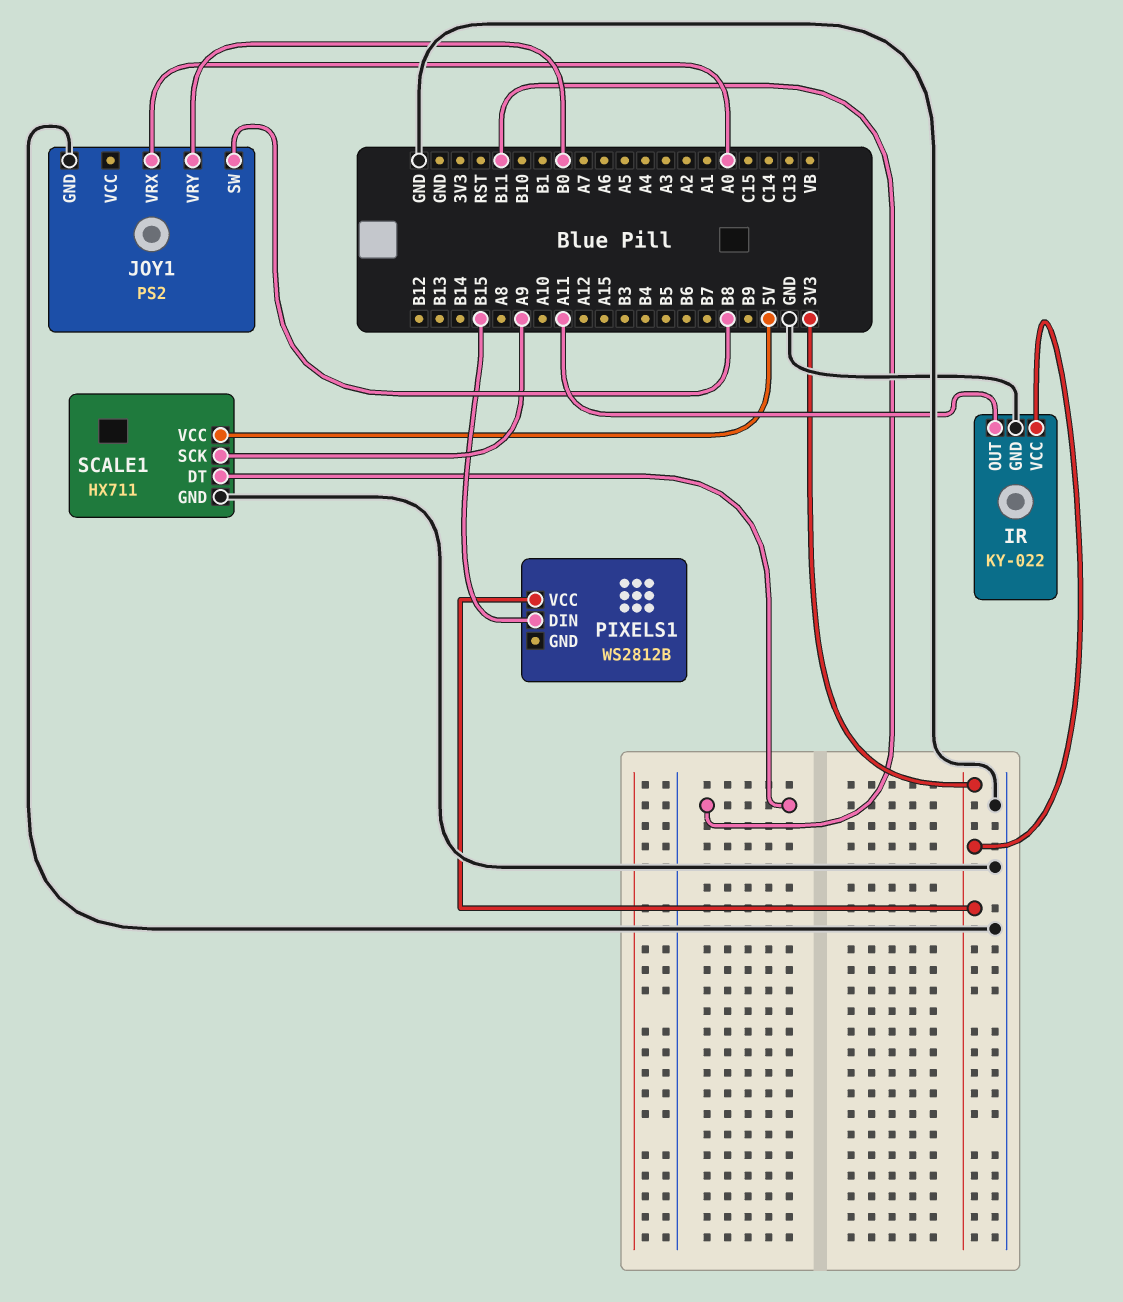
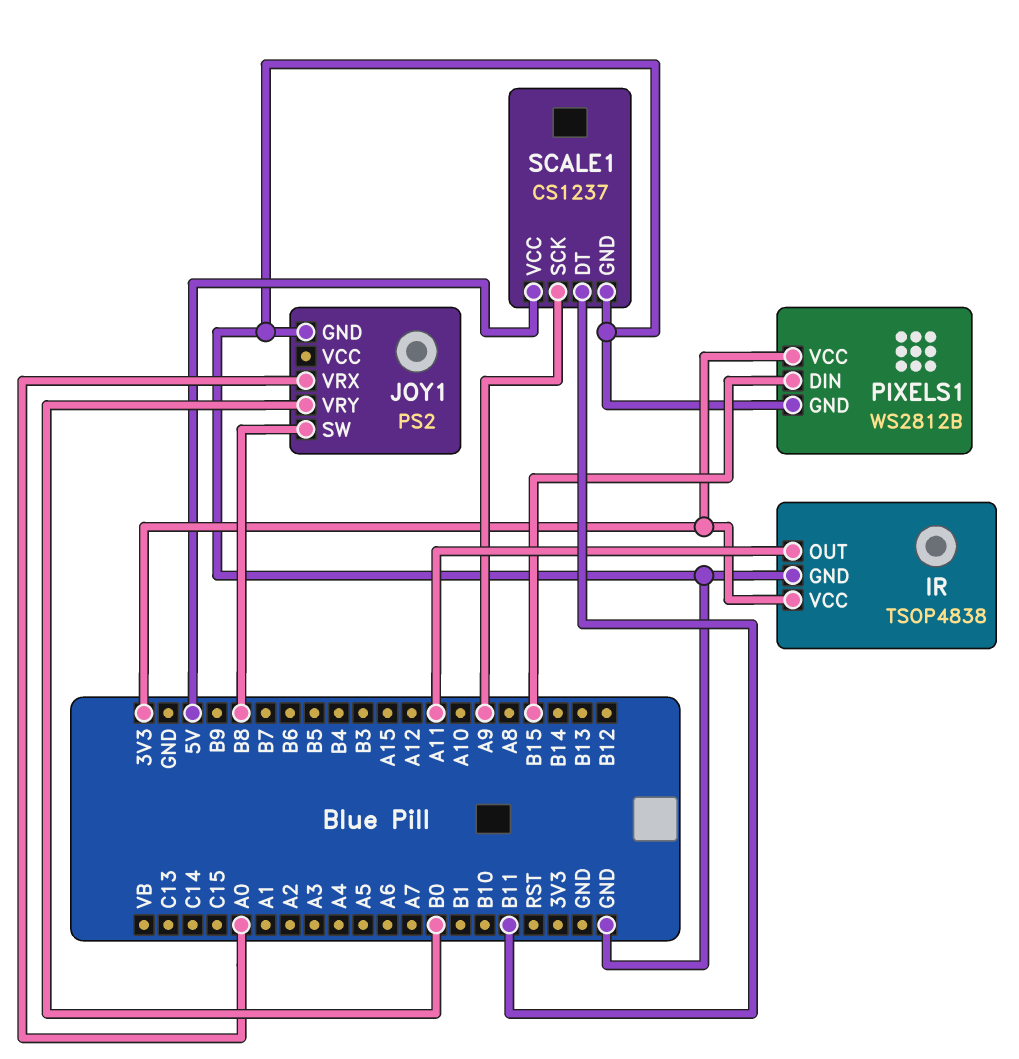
IR: KY-022 -> TSOP4838
PIXELS1 pin GND: none -> GND
SCALE1: HX711 -> CS1237

